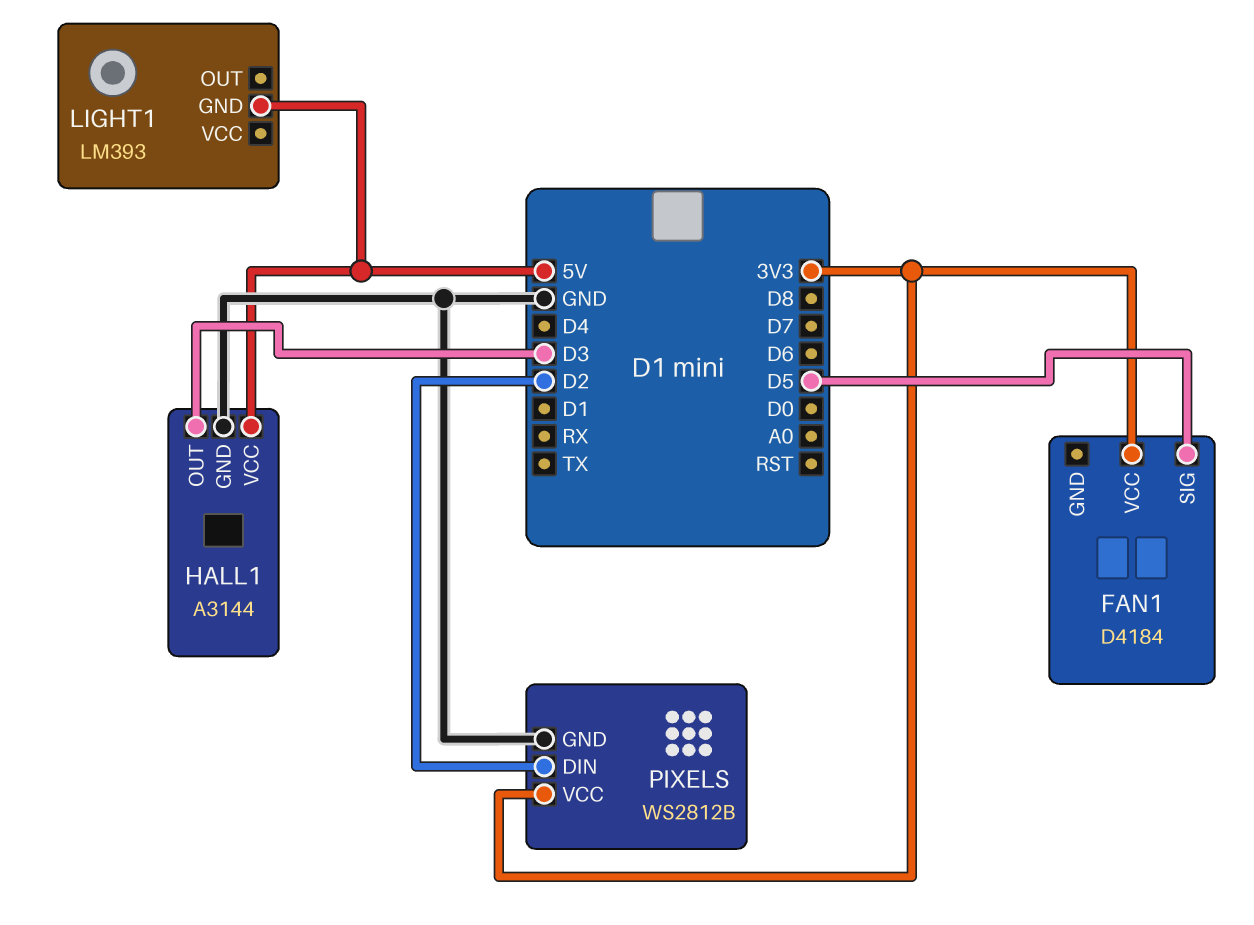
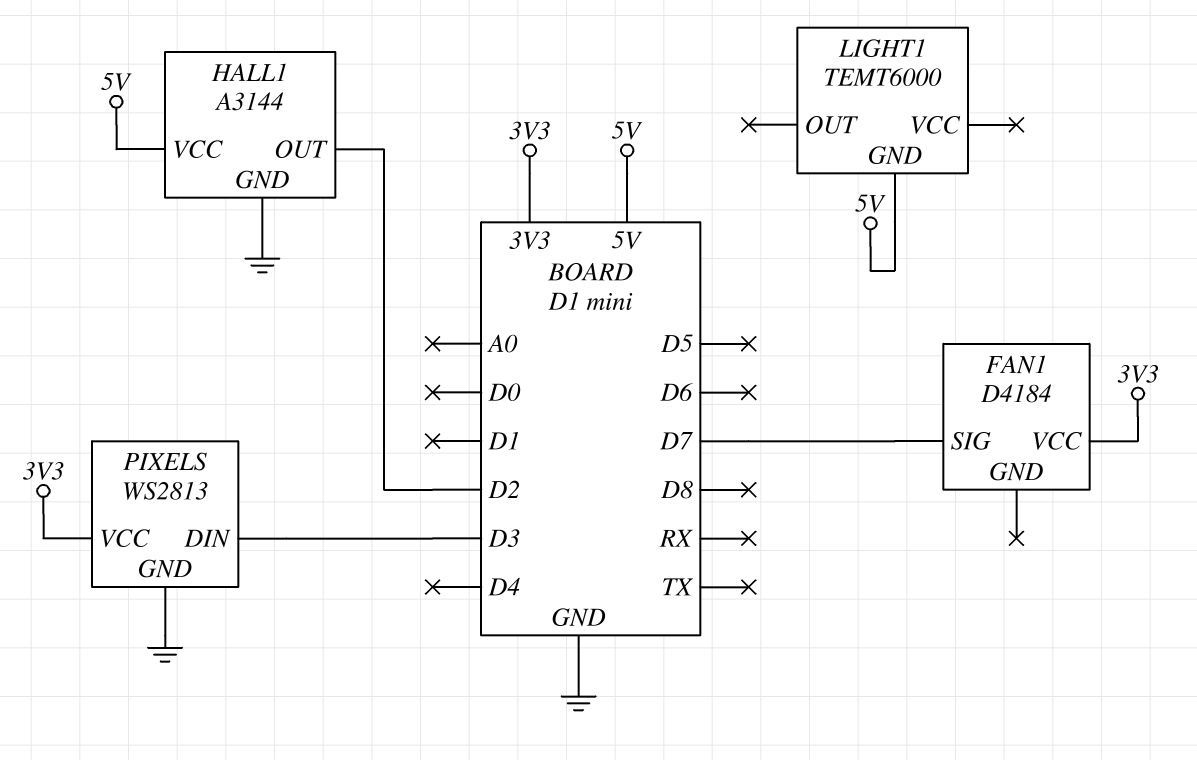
FAN1 pin SIG: D5 -> D7
HALL1 pin OUT: D3 -> D2
LIGHT1: LM393 -> TEMT6000
PIXELS: WS2812B -> WS2813
PIXELS pin DIN: D2 -> D3

